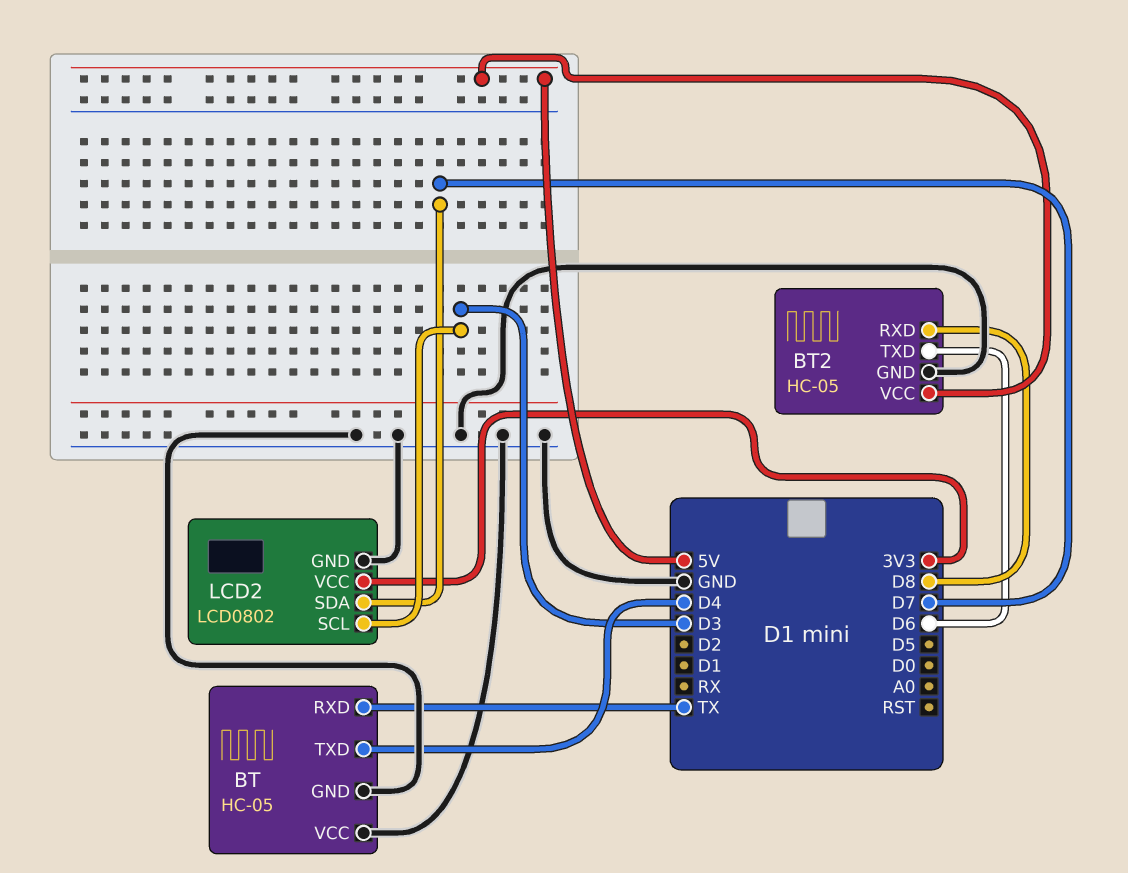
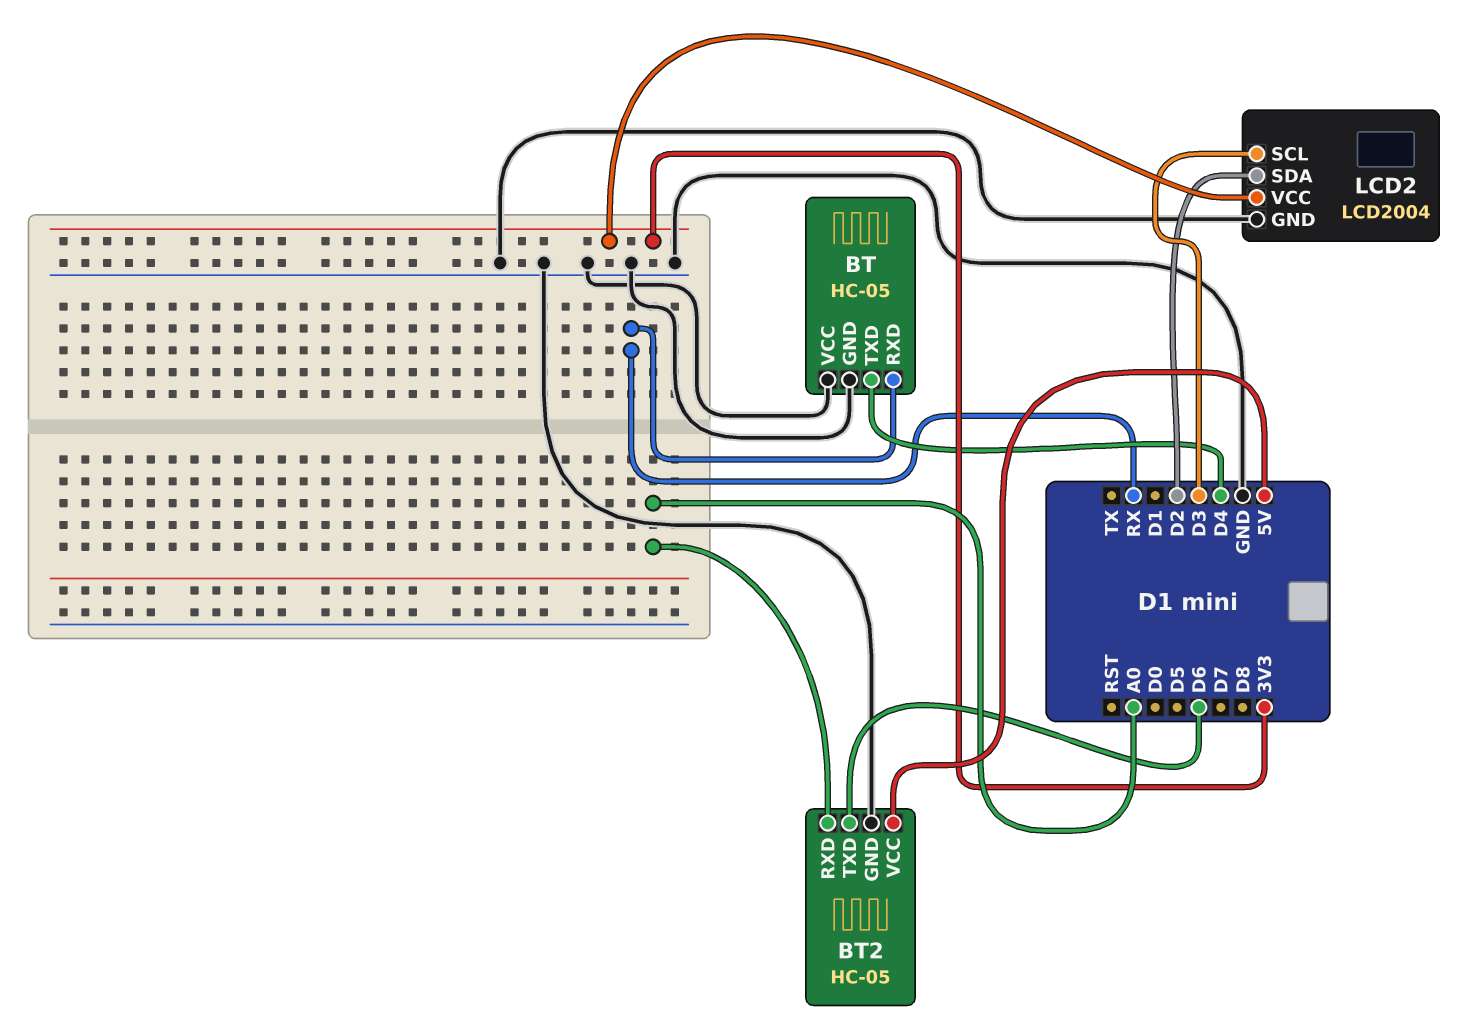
BT pin RXD: TX -> RX
BT2 pin RXD: D8 -> A0
LCD2: LCD0802 -> LCD2004
LCD2 pin SDA: D7 -> D2

